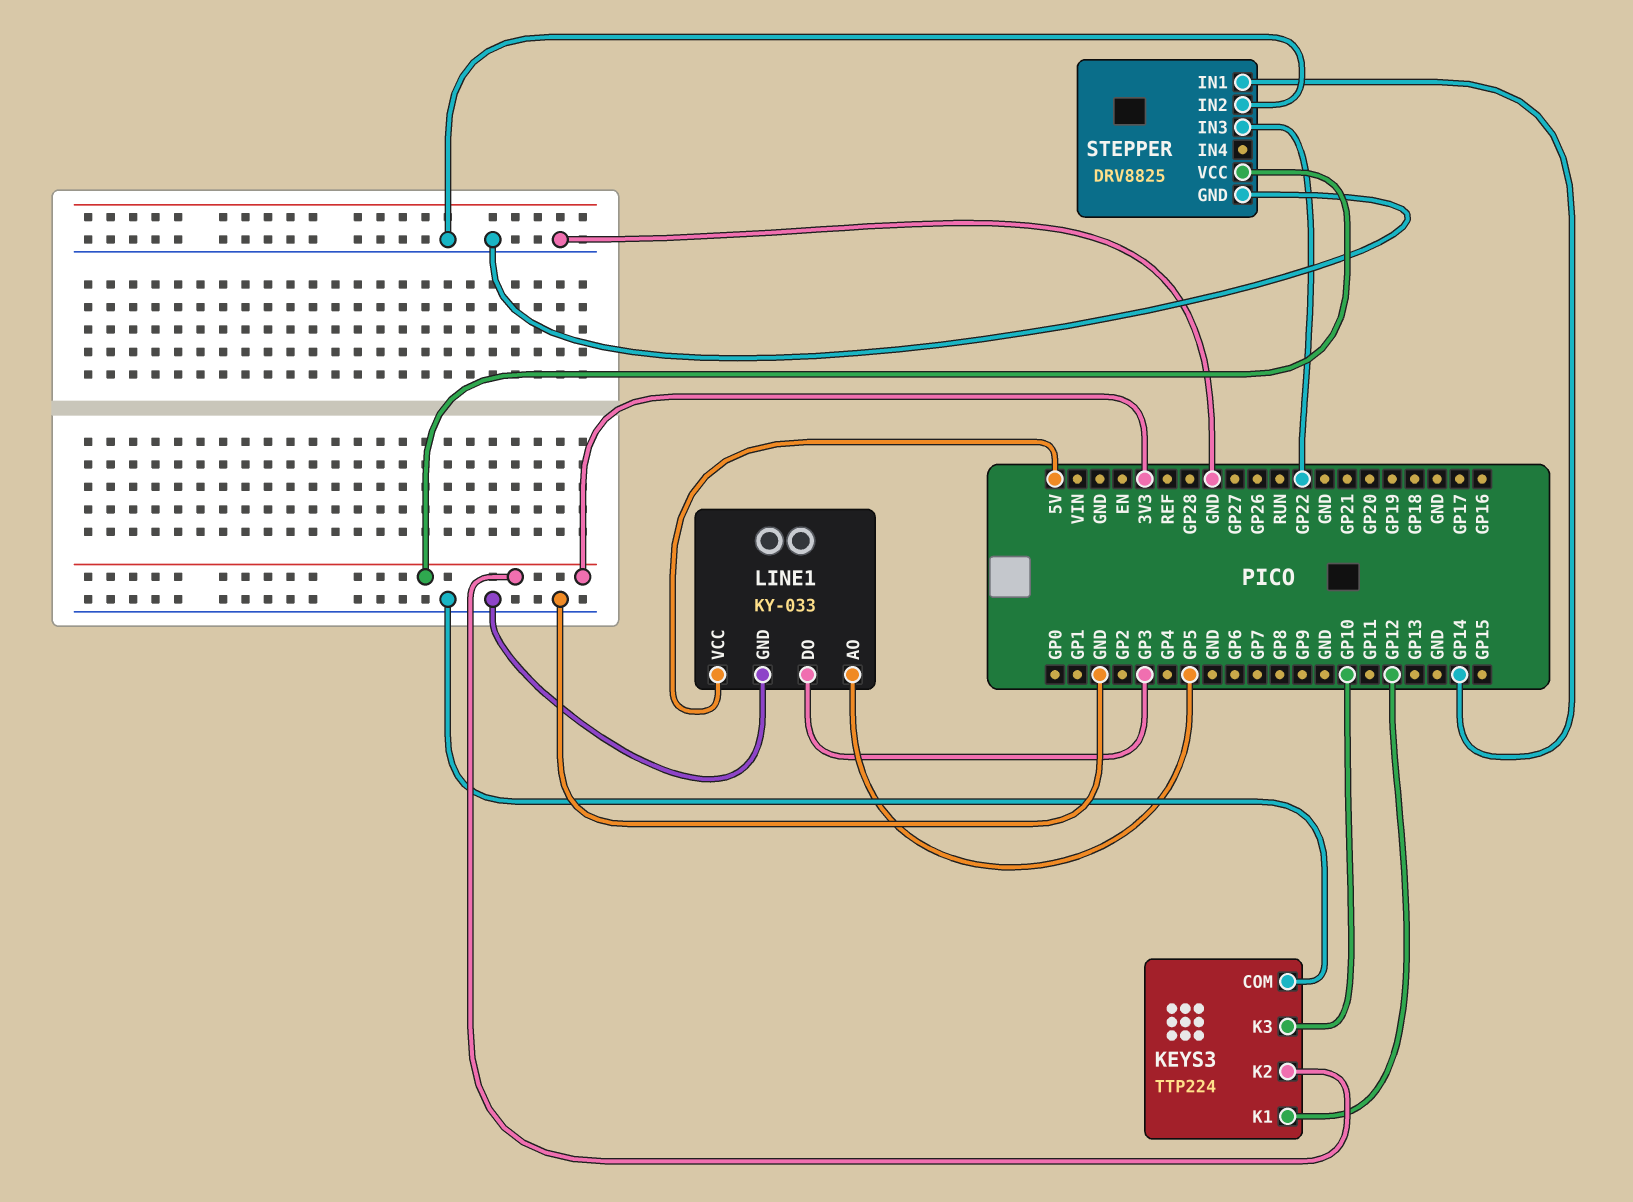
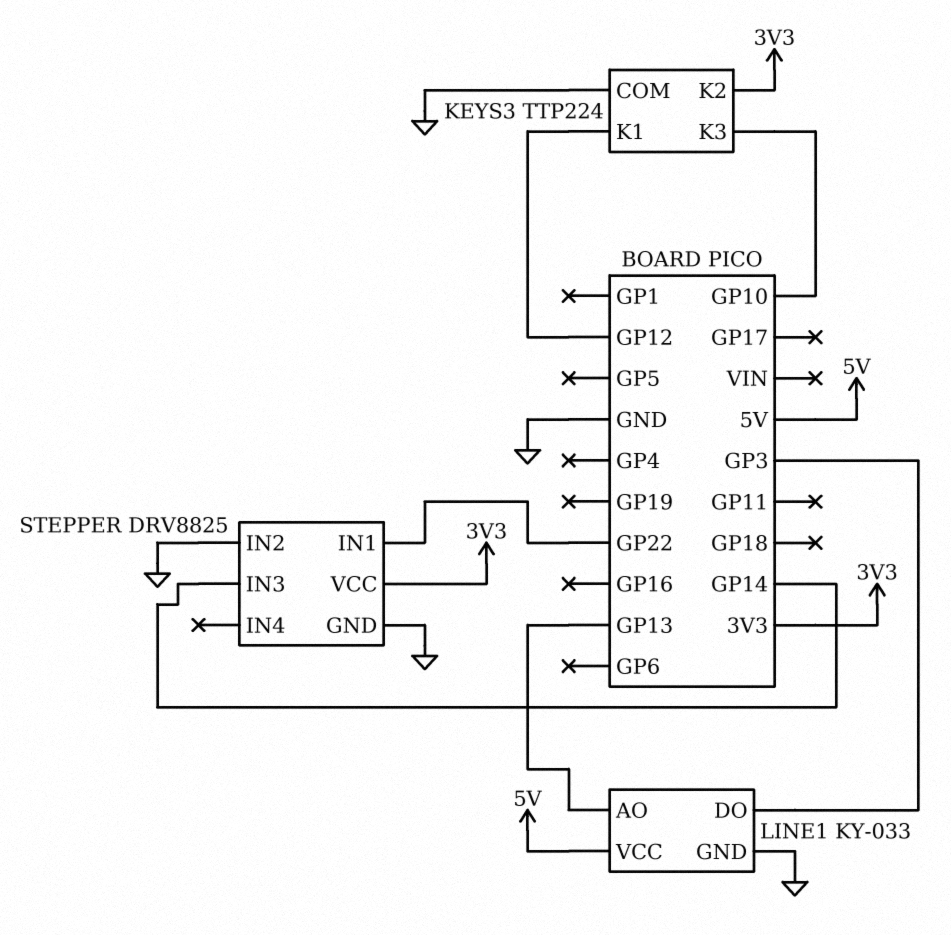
LINE1 pin AO: GP5 -> GP13
STEPPER pin IN1: GP14 -> GP22
STEPPER pin IN3: GP22 -> GP14

